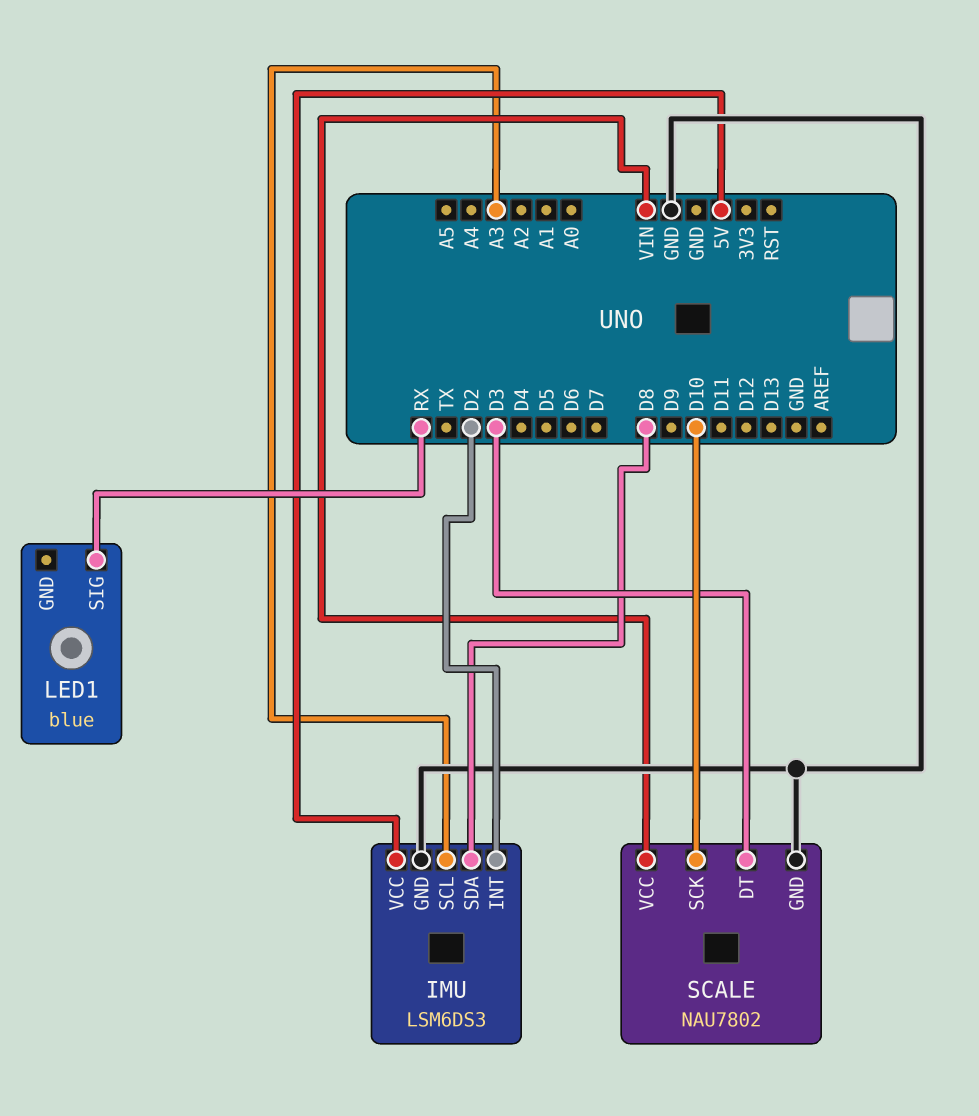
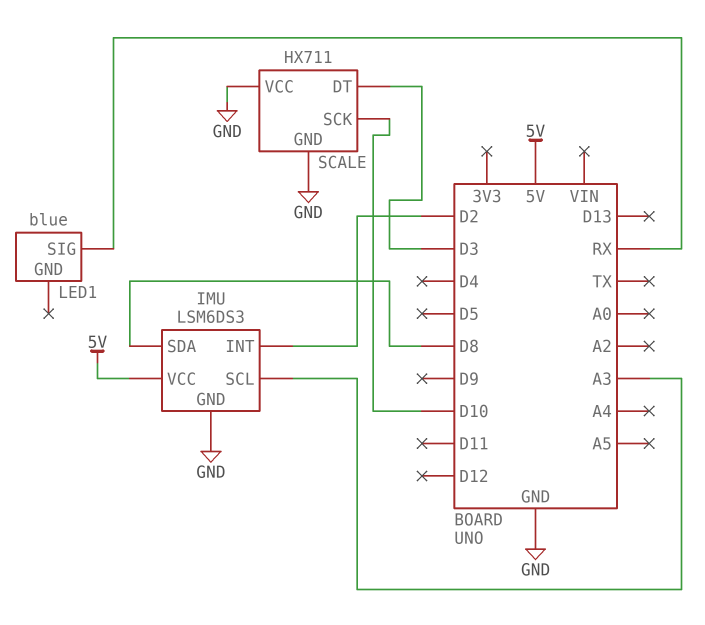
SCALE: NAU7802 -> HX711
SCALE pin VCC: VIN -> GND

